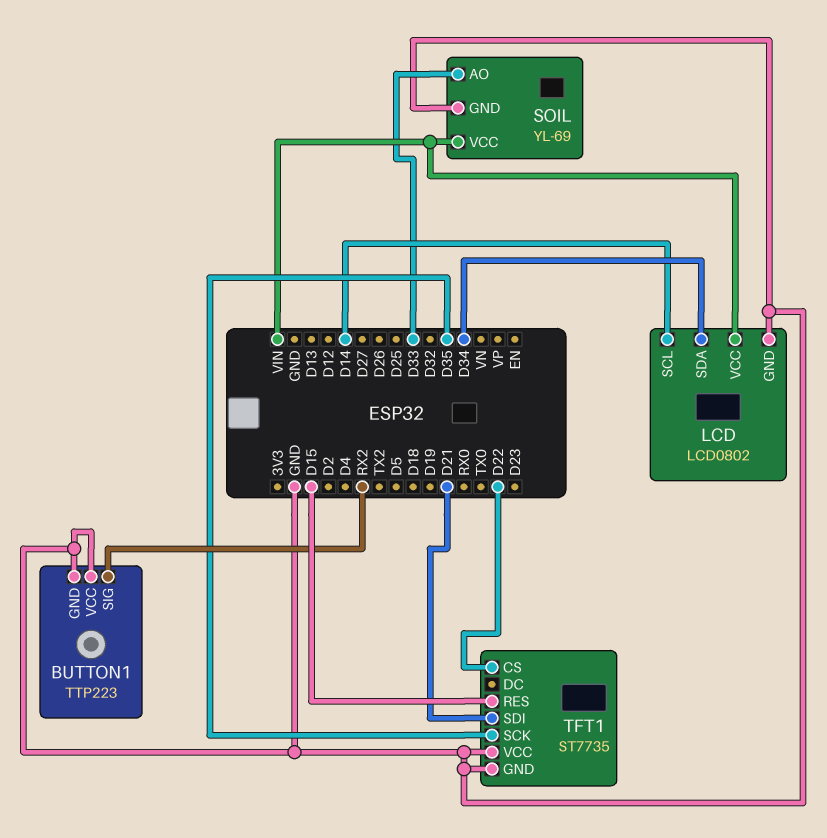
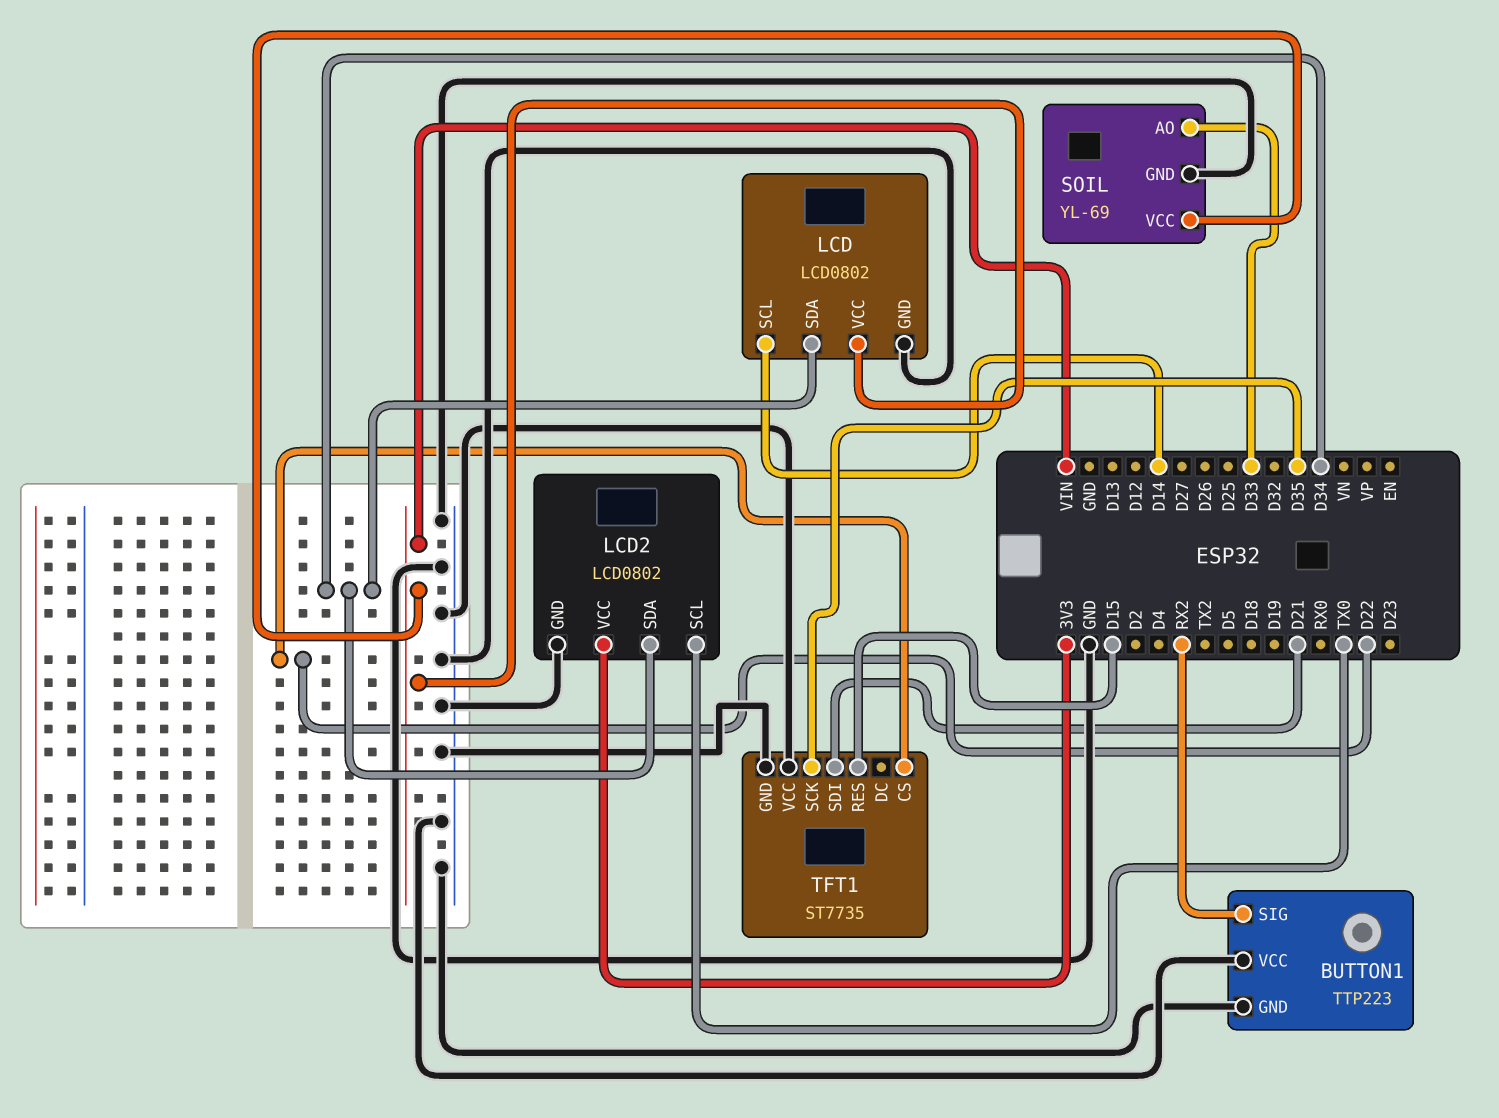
LCD2: none -> LCD0802
LCD2 pin GND: none -> GND
LCD2 pin SCL: none -> TX0
LCD2 pin SDA: none -> D34
LCD2 pin VCC: none -> 3V3

